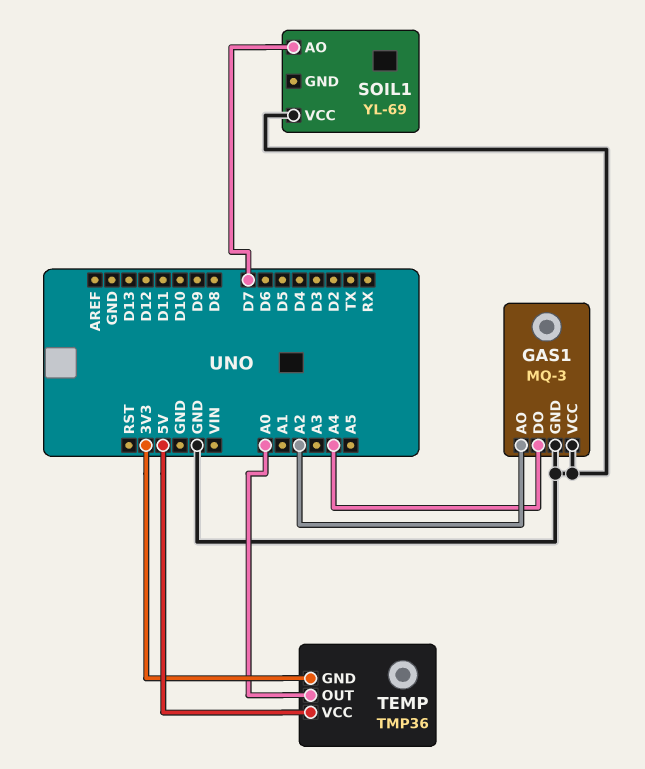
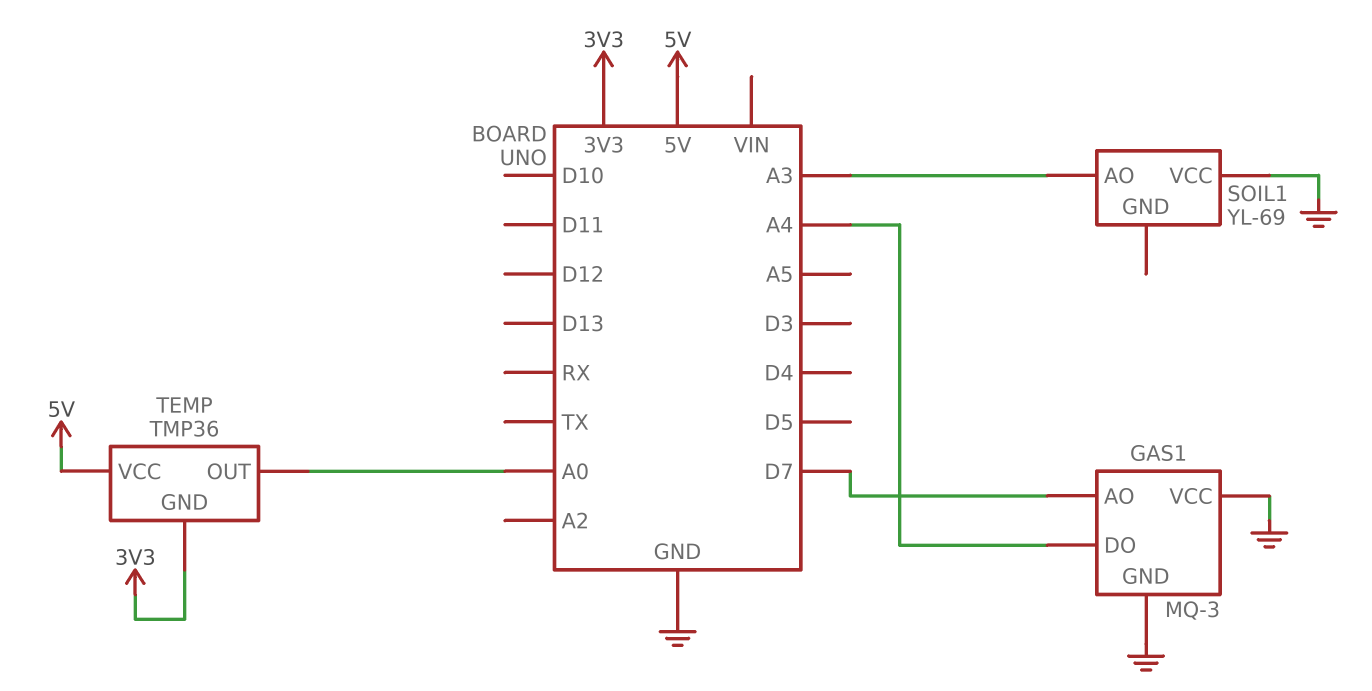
GAS1 pin AO: A2 -> D7
SOIL1 pin AO: D7 -> A3

